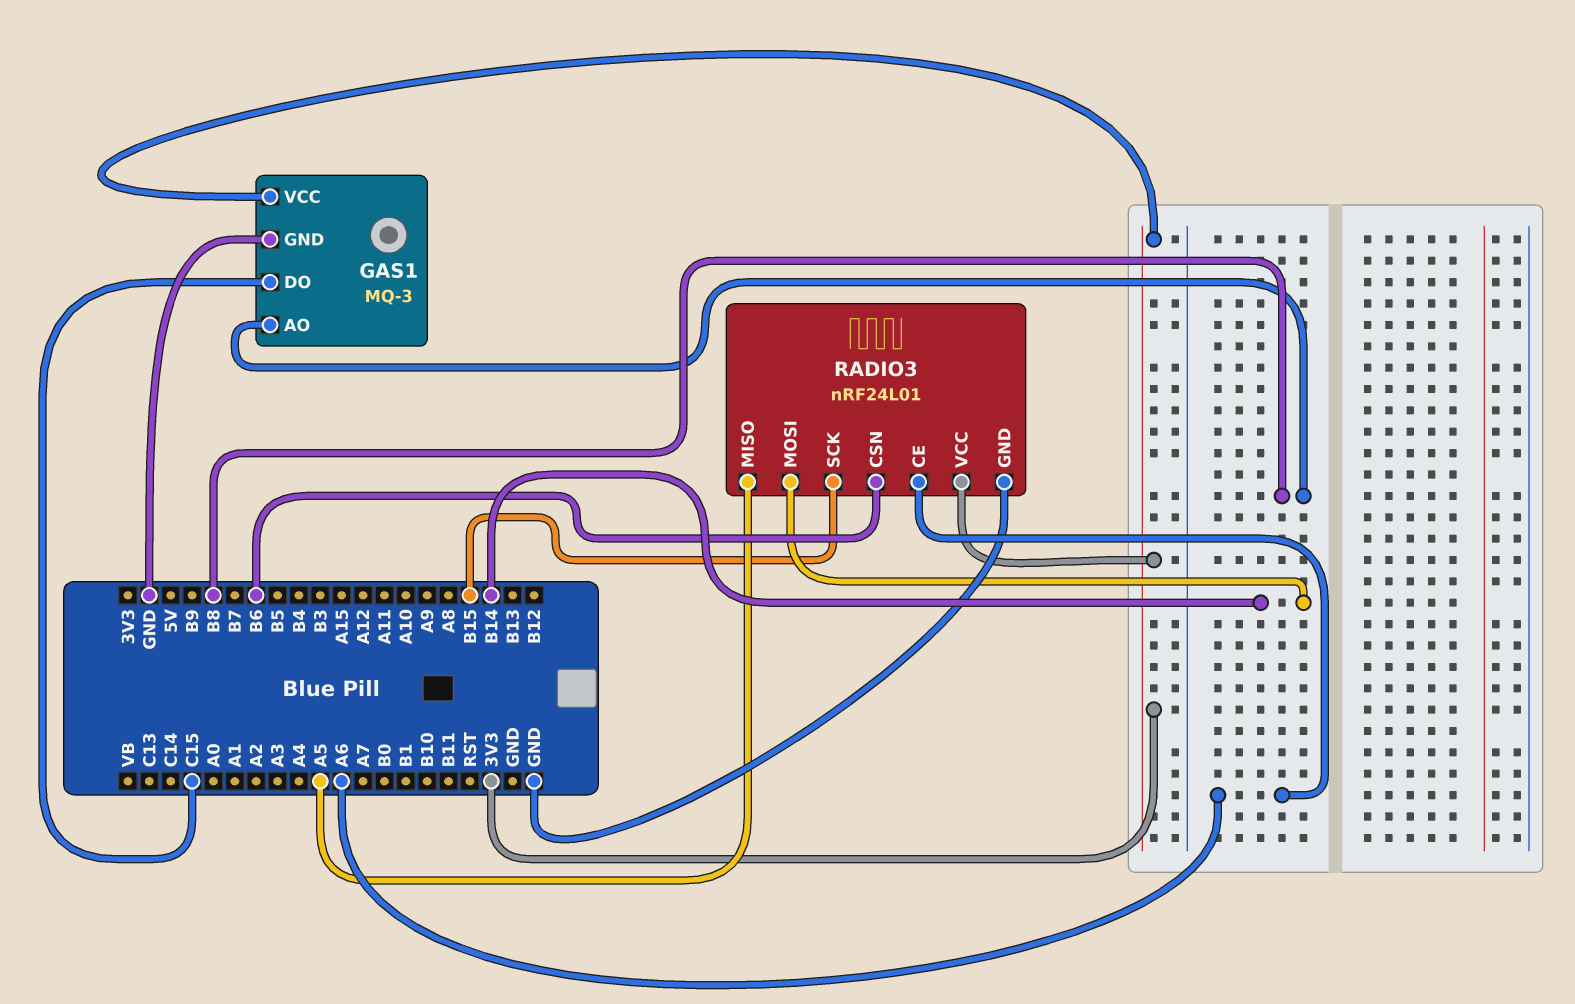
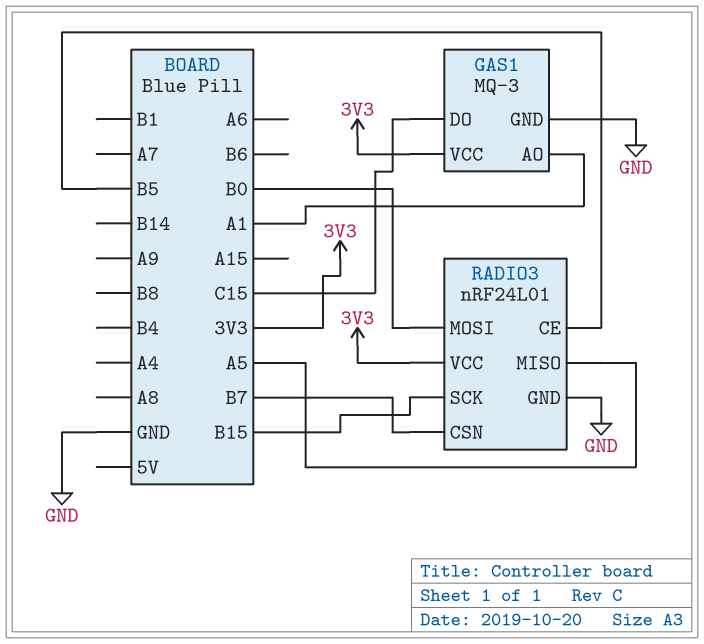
GAS1 pin AO: B8 -> A1
RADIO3 pin CE: A6 -> B5
RADIO3 pin CSN: B6 -> B7
RADIO3 pin MOSI: B14 -> B0

